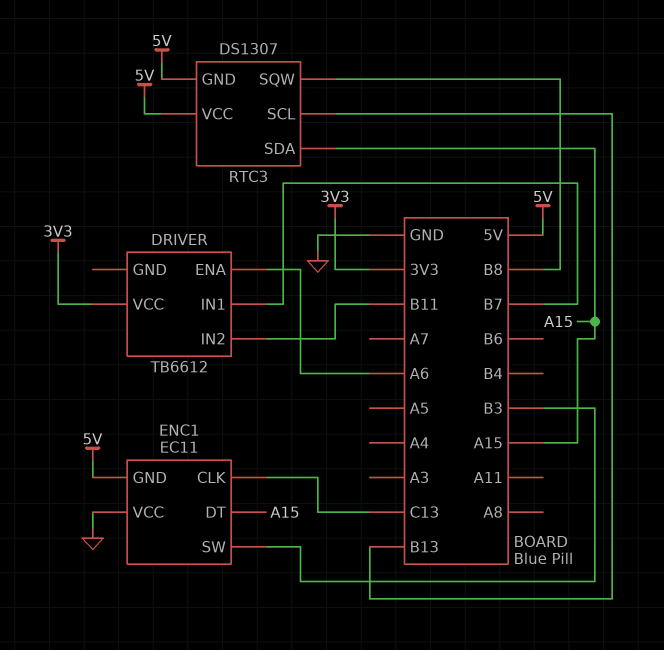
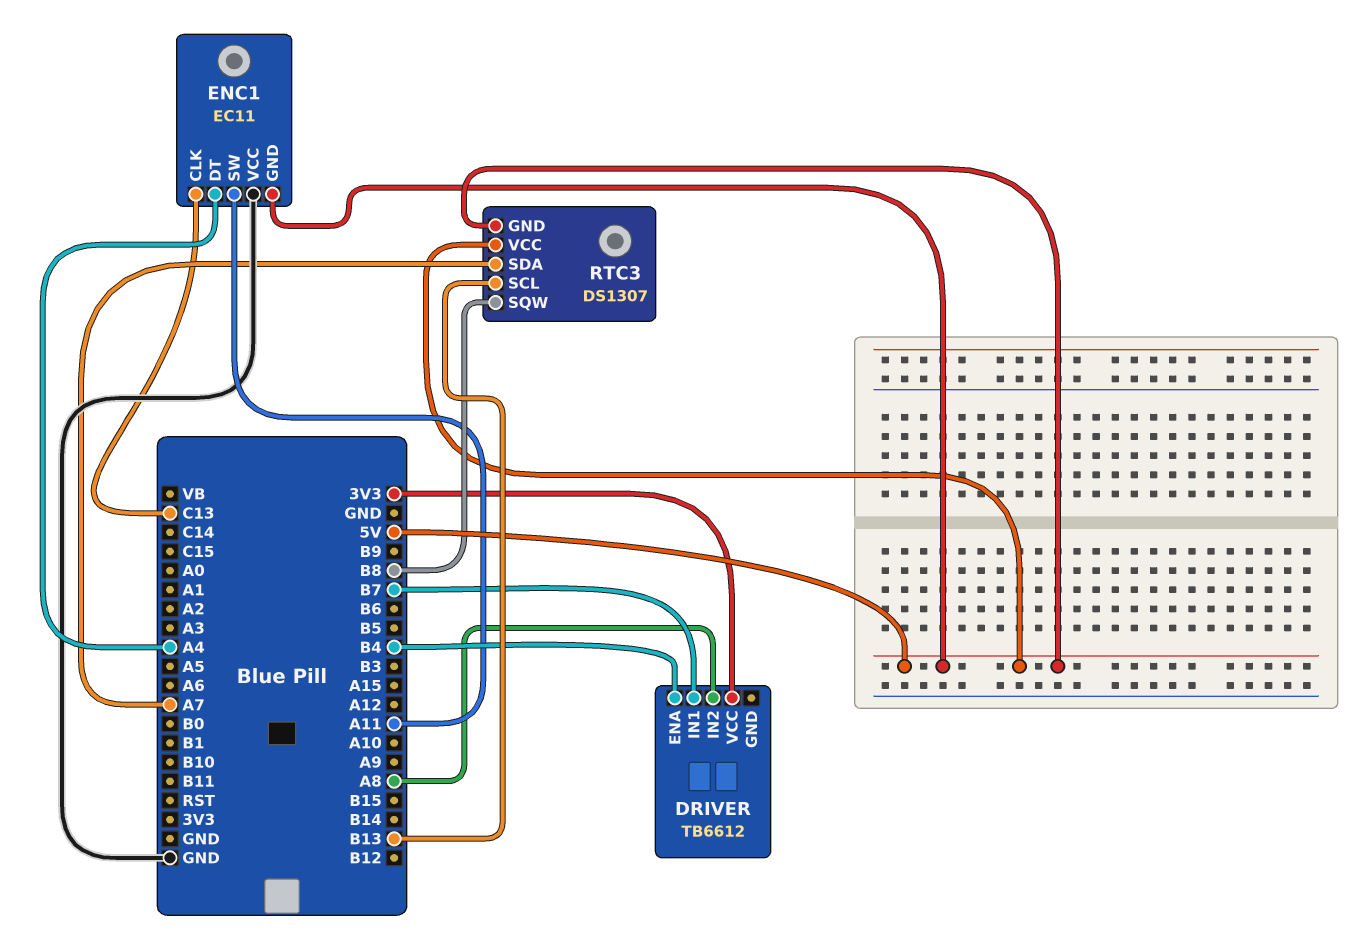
DRIVER pin ENA: A6 -> B4
DRIVER pin IN2: B11 -> A8
ENC1 pin DT: A15 -> A4
ENC1 pin SW: B3 -> A11
RTC3 pin SDA: A15 -> A7

